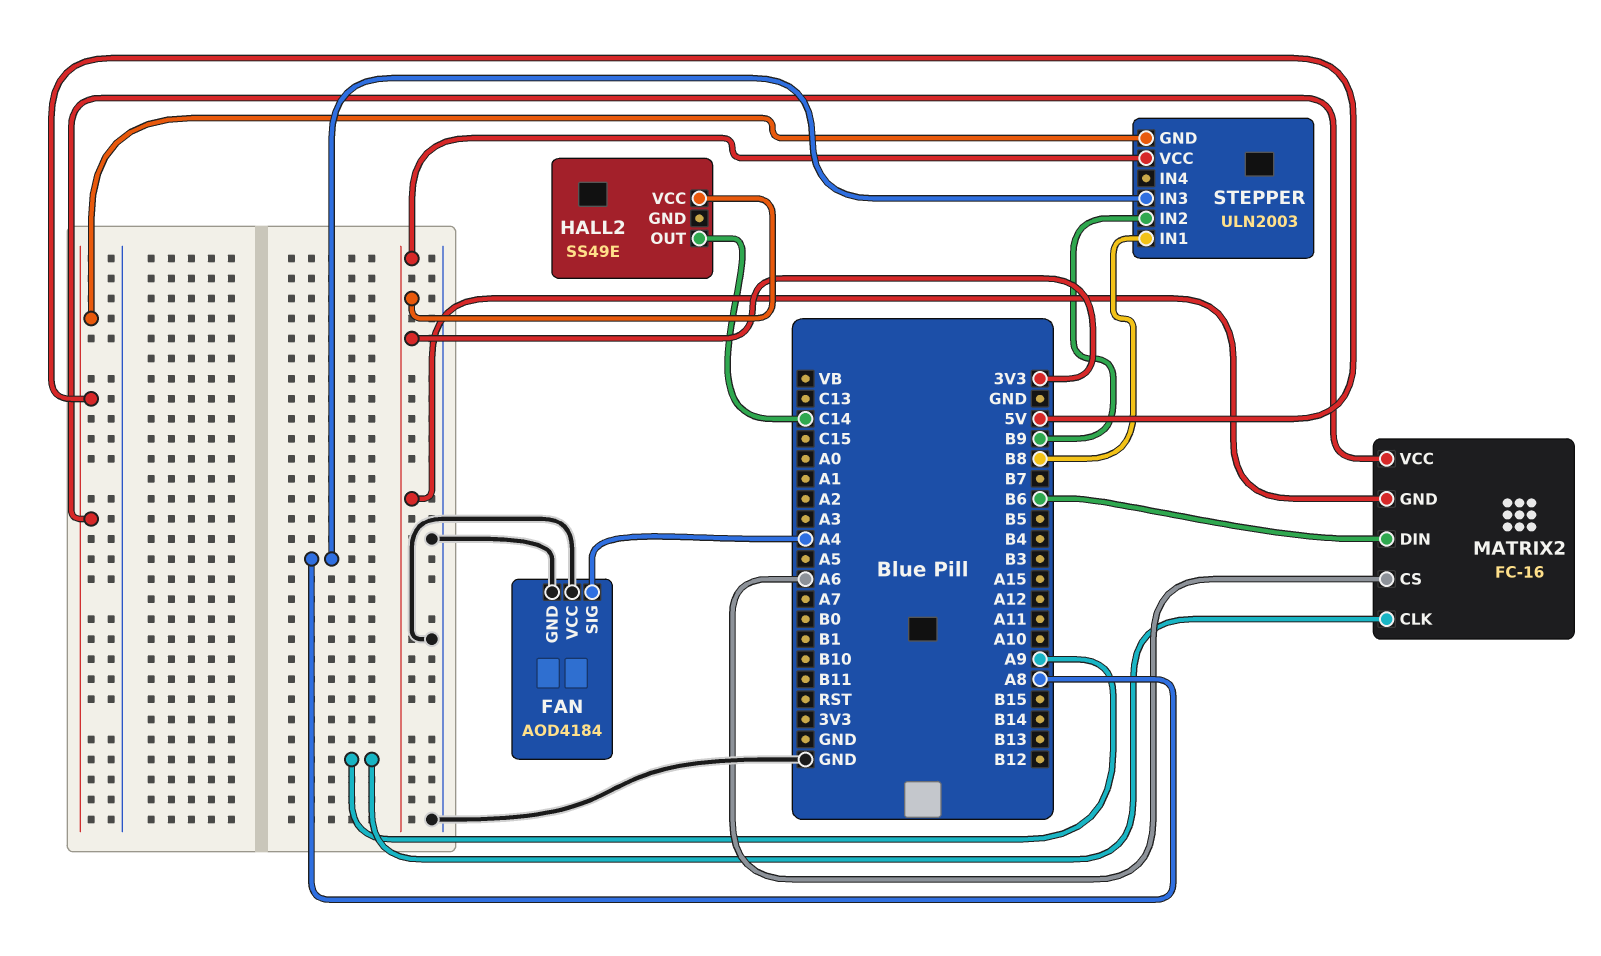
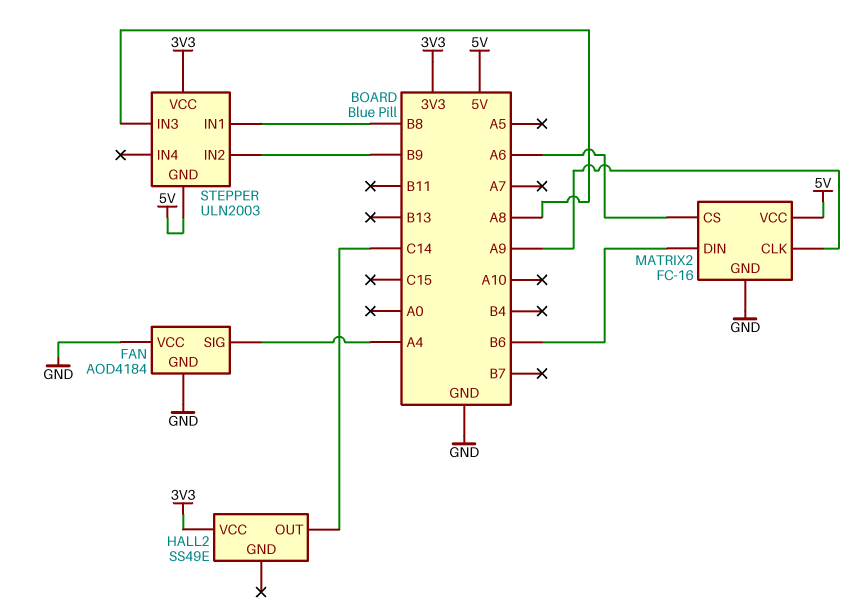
MATRIX2 pin GND: 3V3 -> GND

